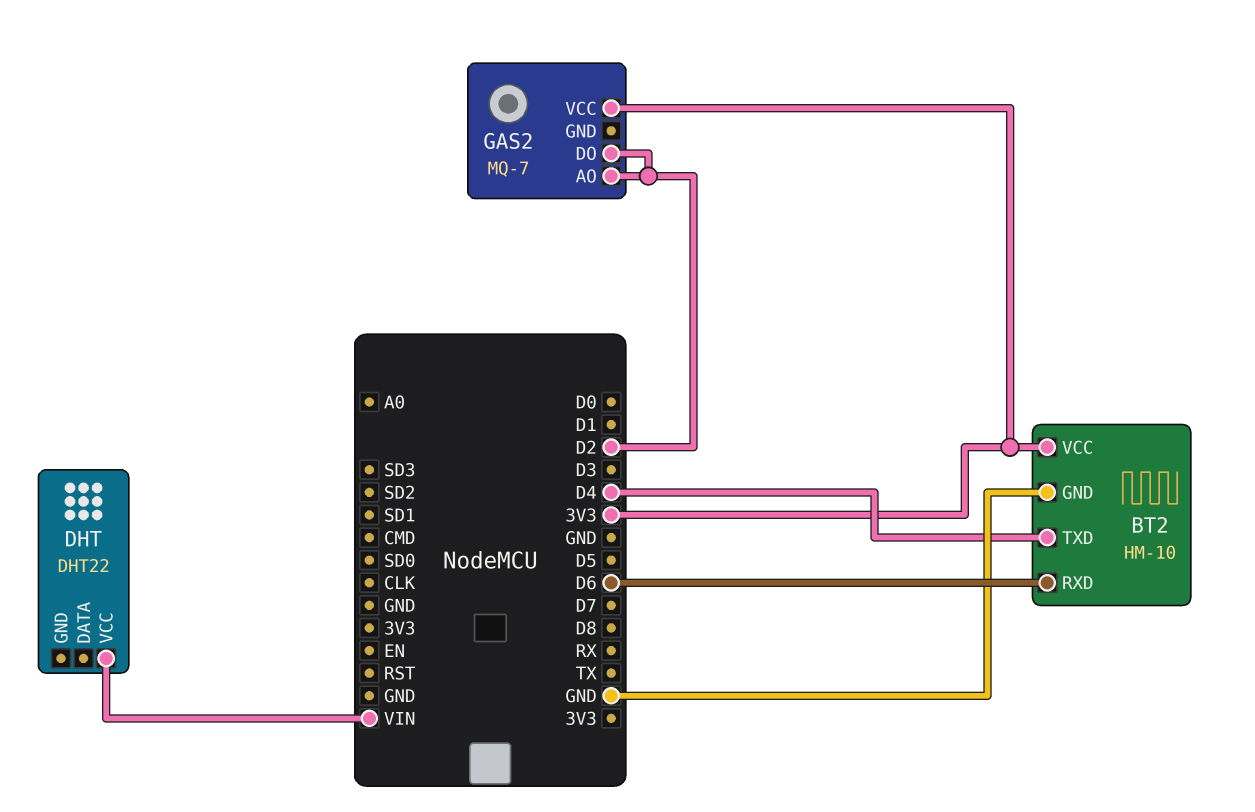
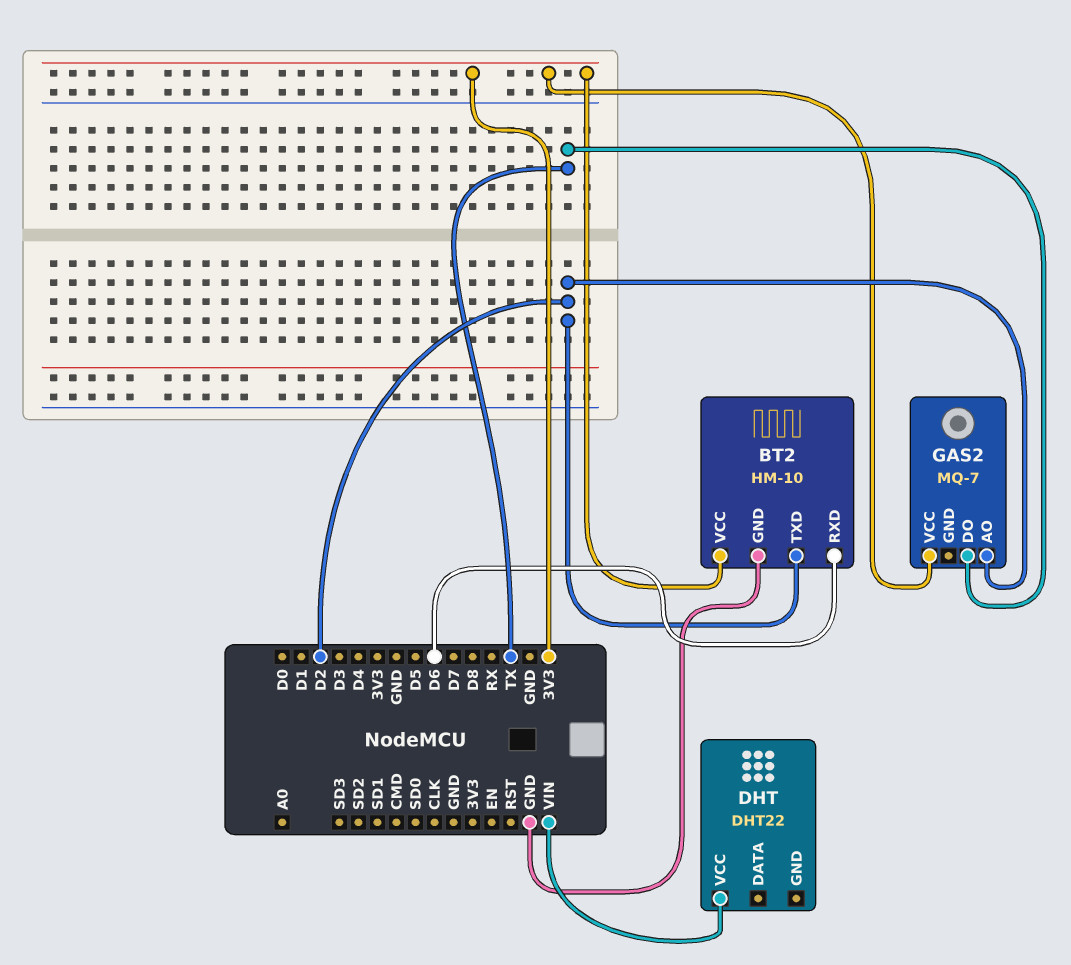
BT2 pin TXD: D4 -> D2
GAS2 pin DO: D2 -> TX

